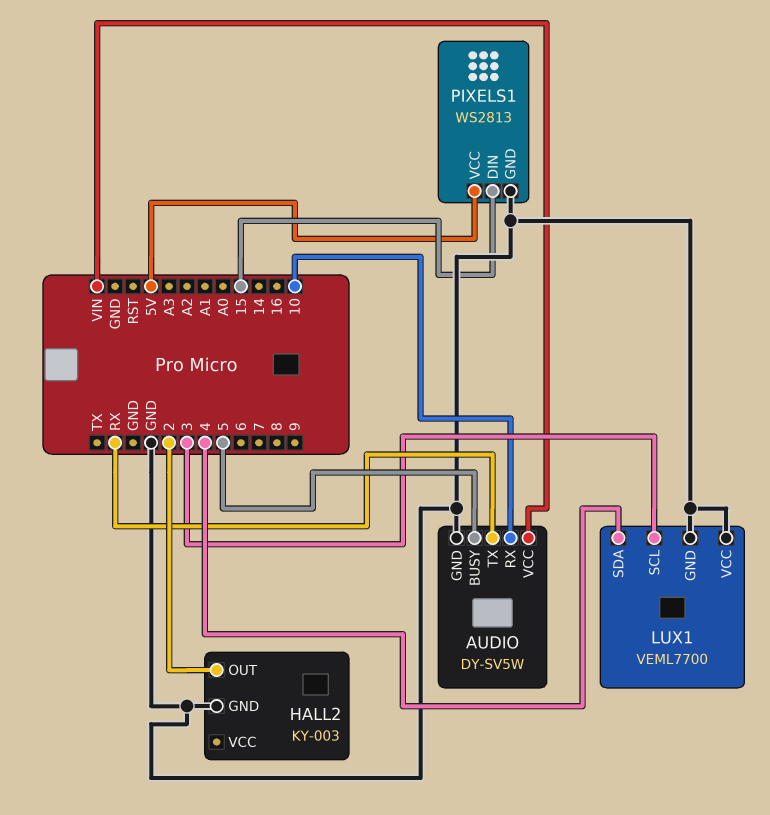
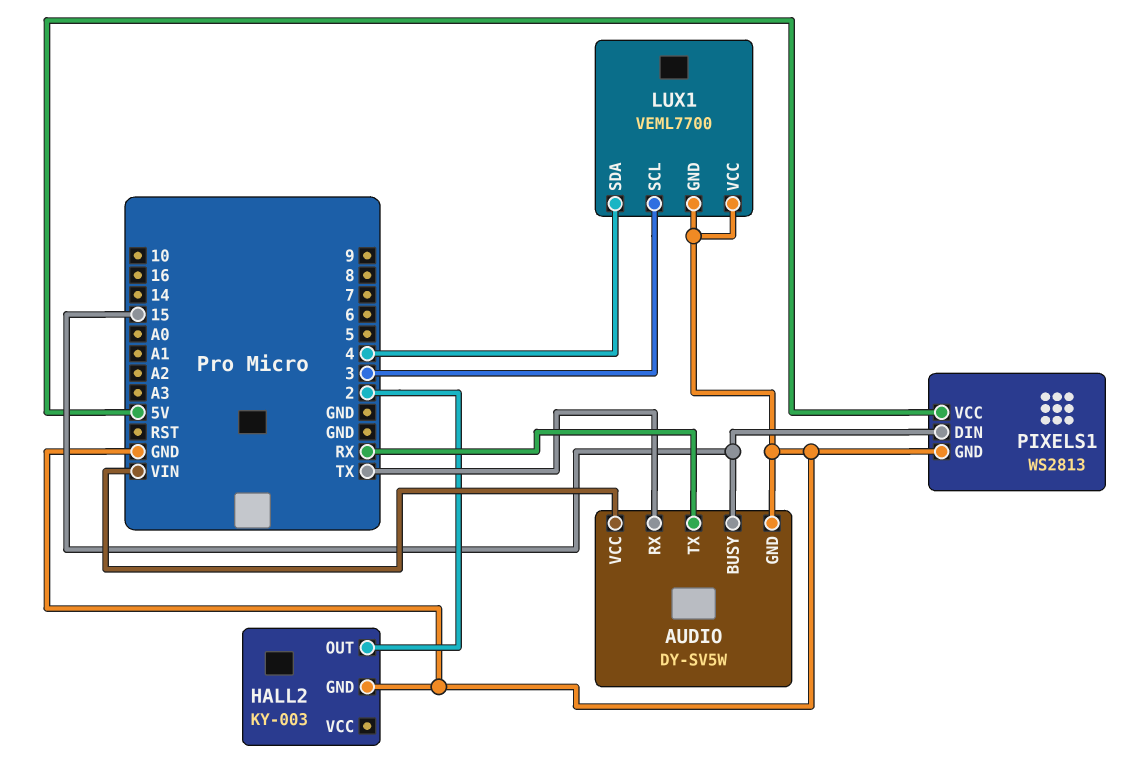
AUDIO pin BUSY: 5 -> 15
AUDIO pin RX: 10 -> TX

